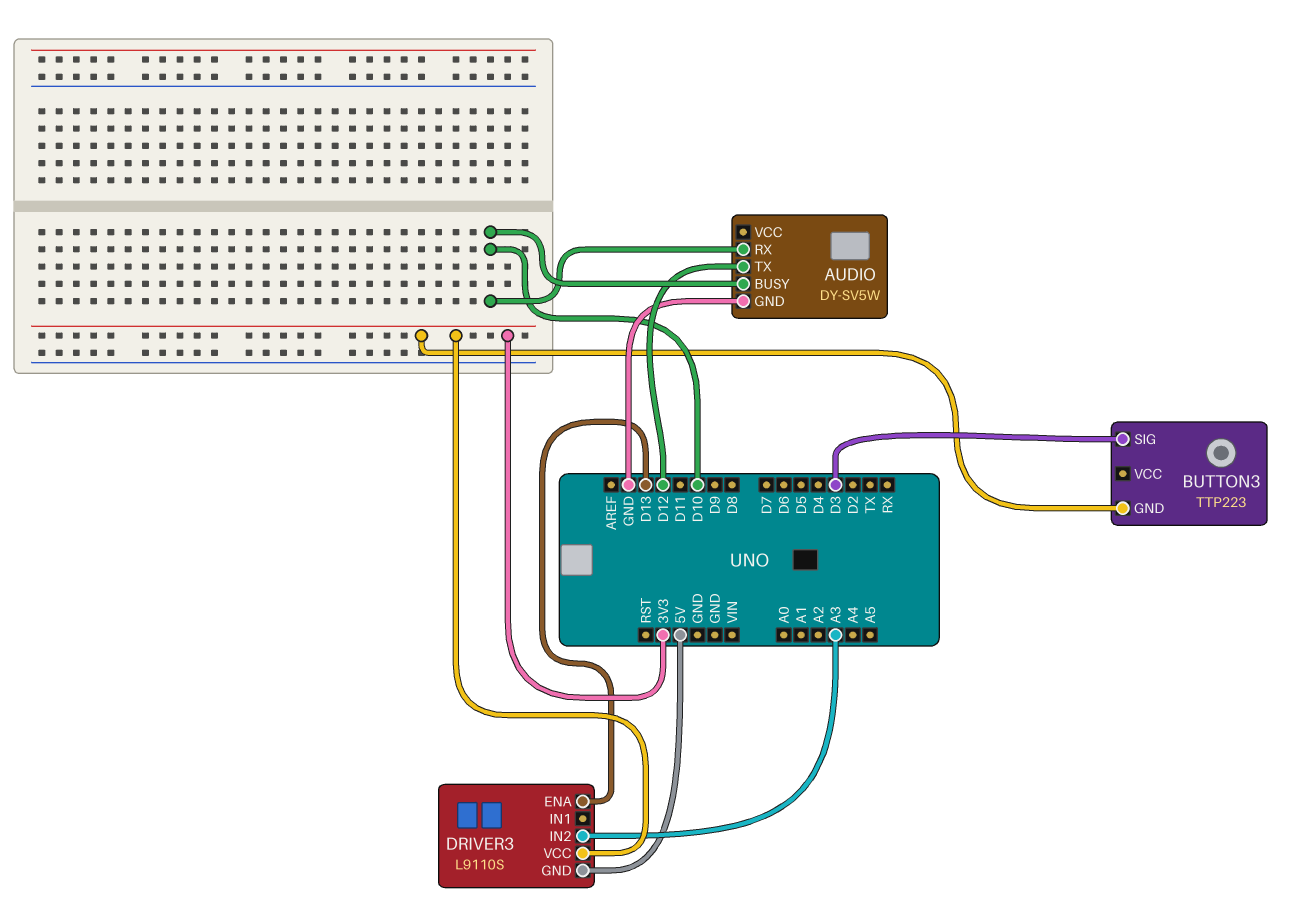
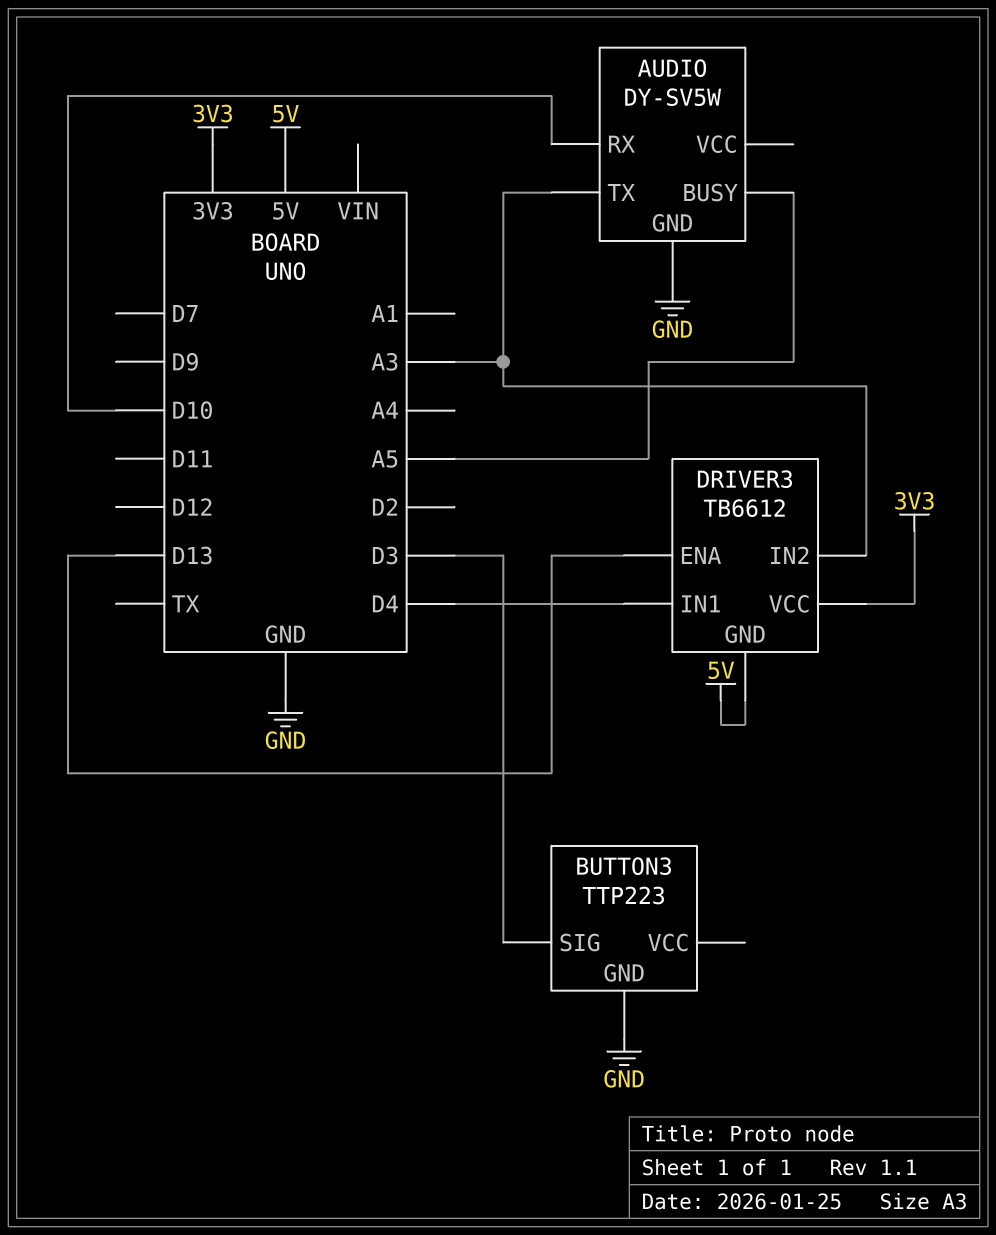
AUDIO pin BUSY: D10 -> A5
AUDIO pin TX: D12 -> A3
BUTTON3 pin GND: 3V3 -> GND
DRIVER3: L9110S -> TB6612
DRIVER3 pin IN1: none -> D4

